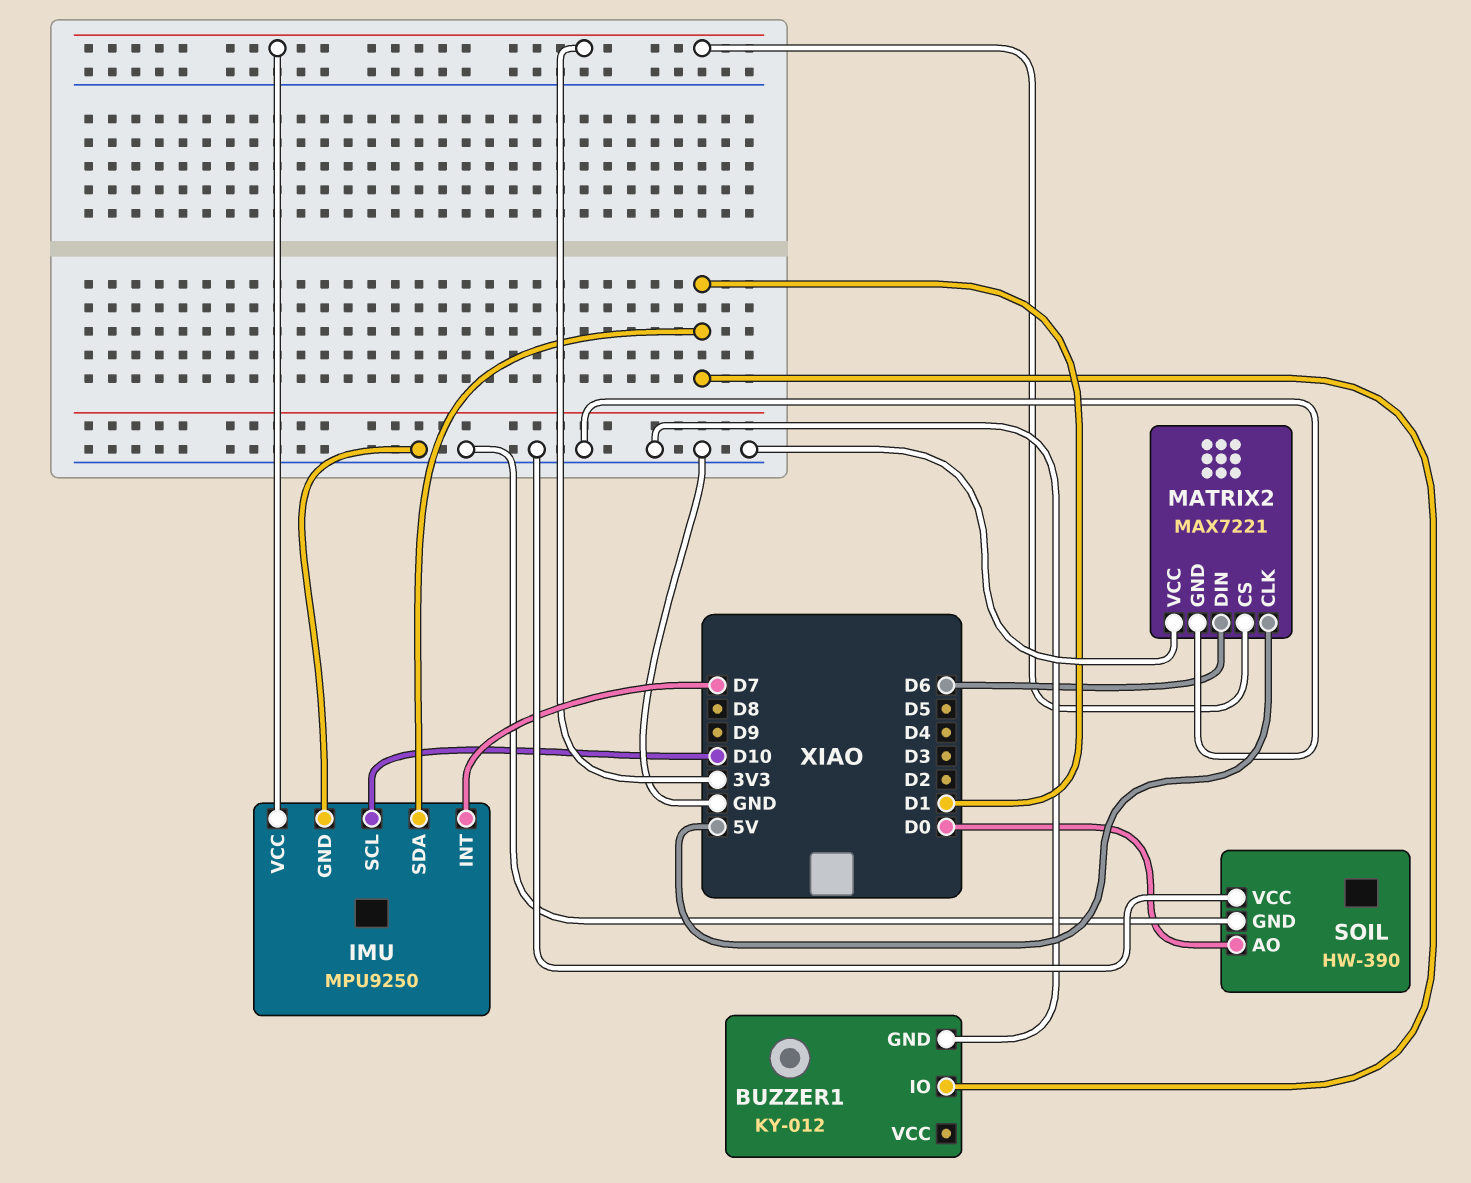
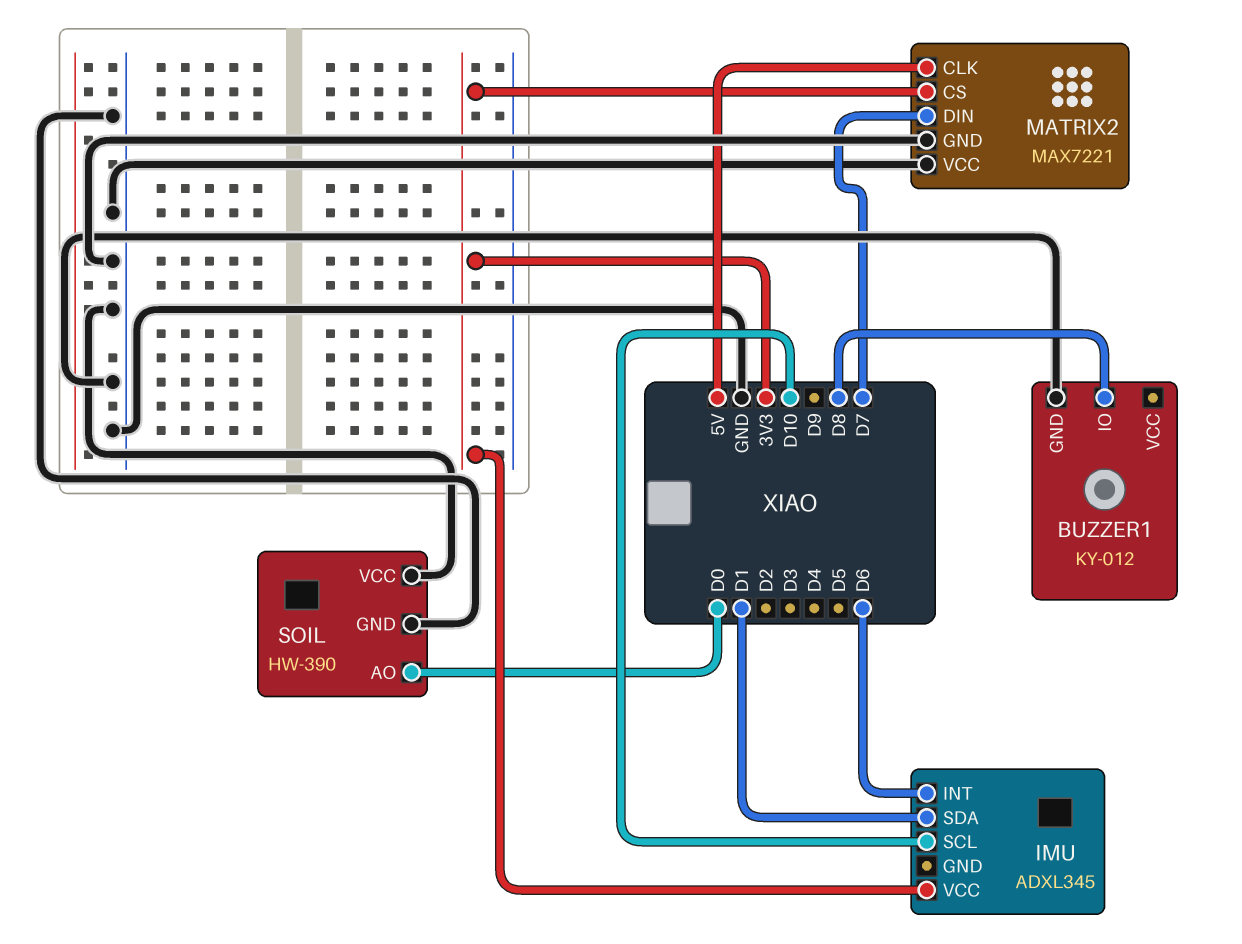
BUZZER1 pin IO: D1 -> D8
IMU: MPU9250 -> ADXL345
IMU pin GND: GND -> none
IMU pin INT: D7 -> D6
MATRIX2 pin DIN: D6 -> D7

